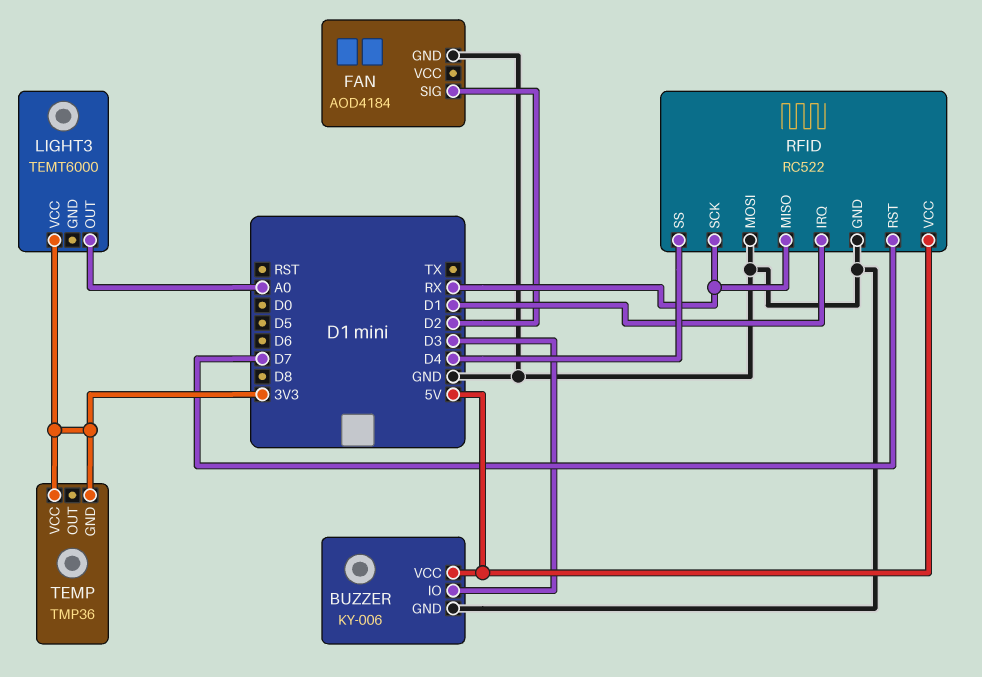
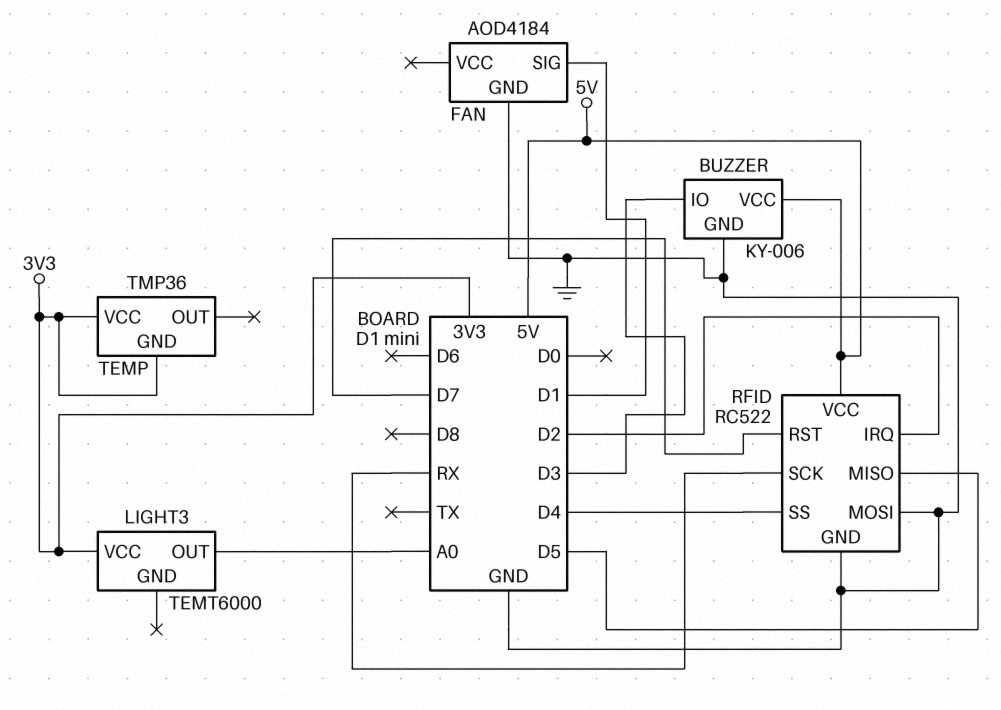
FAN pin SIG: D2 -> D1
RFID pin IRQ: D1 -> D2
RFID pin MISO: RX -> D5

